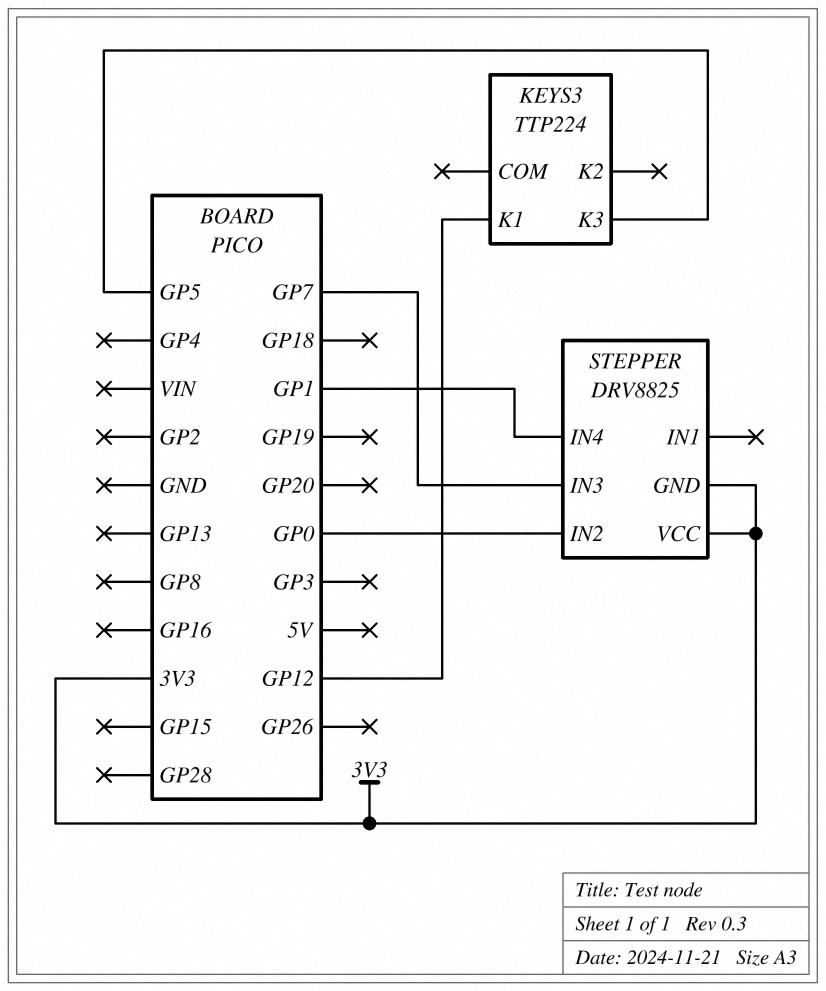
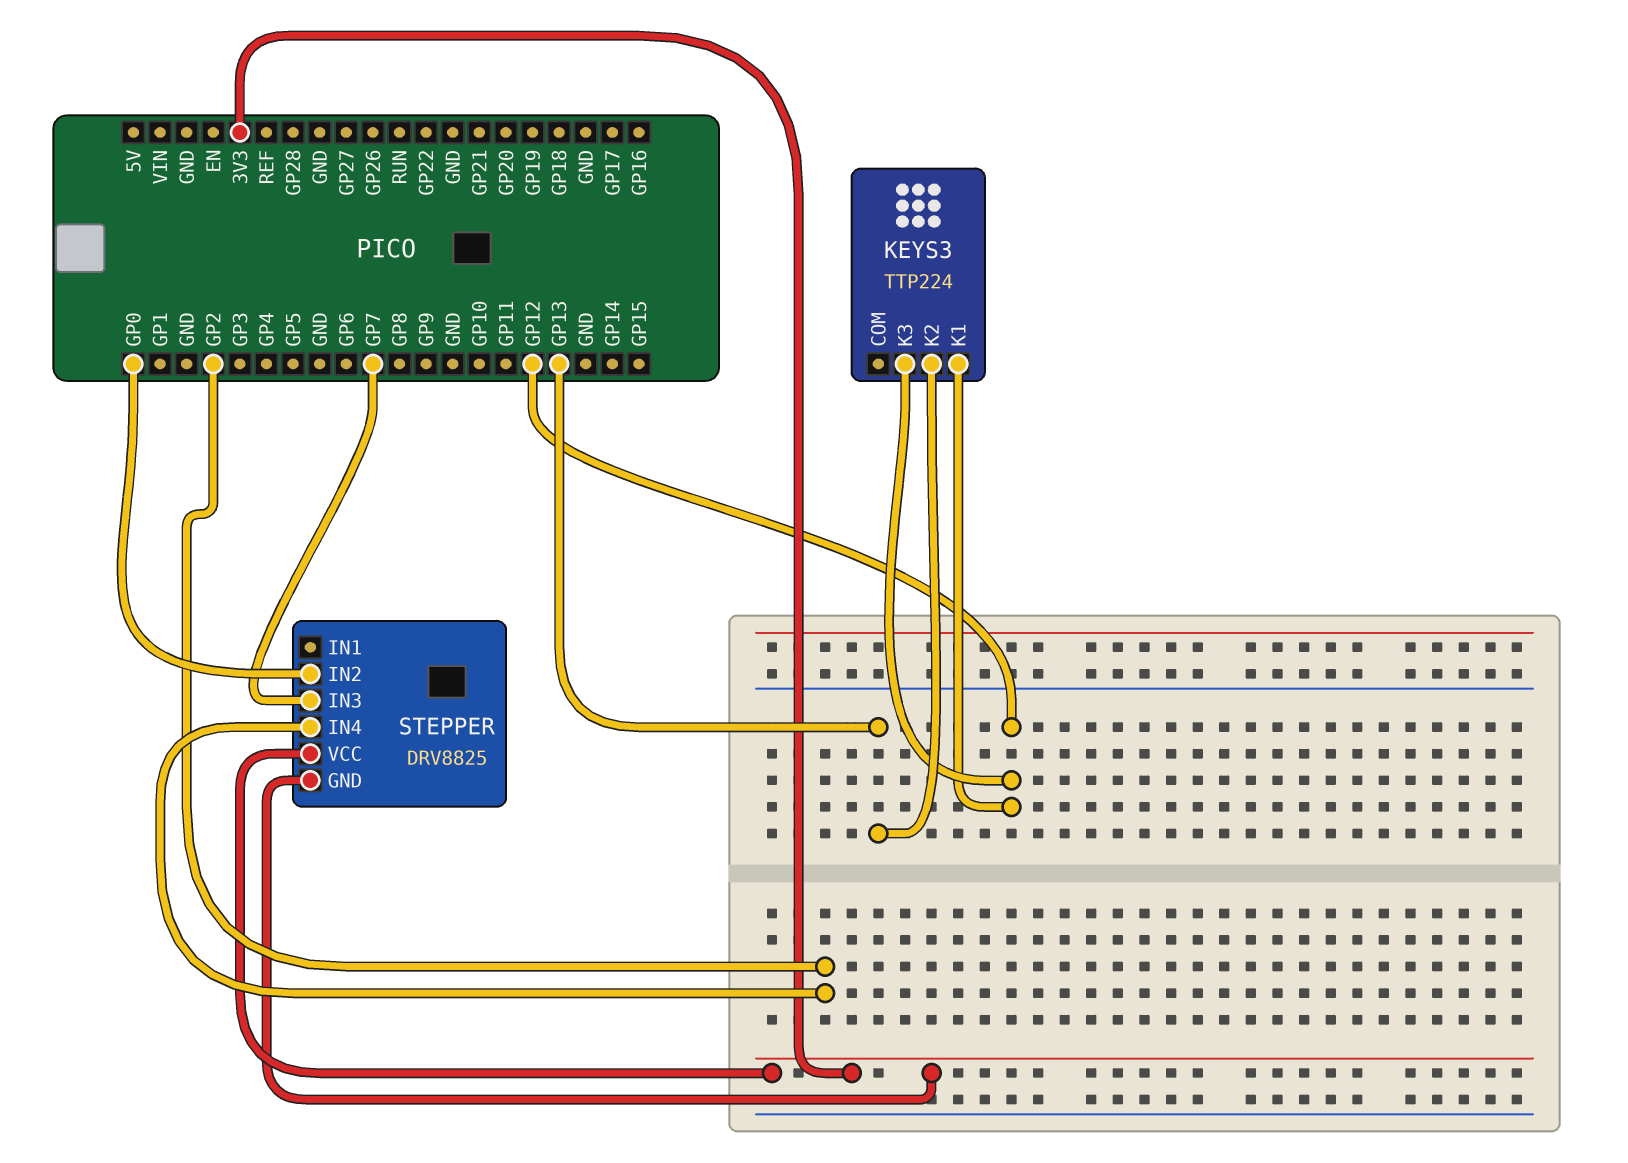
KEYS3 pin K2: none -> GP13
KEYS3 pin K3: GP5 -> GP12
STEPPER pin IN4: GP1 -> GP2

